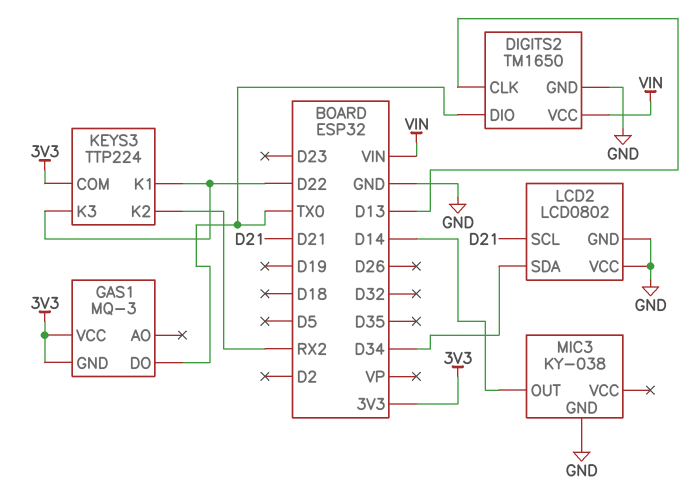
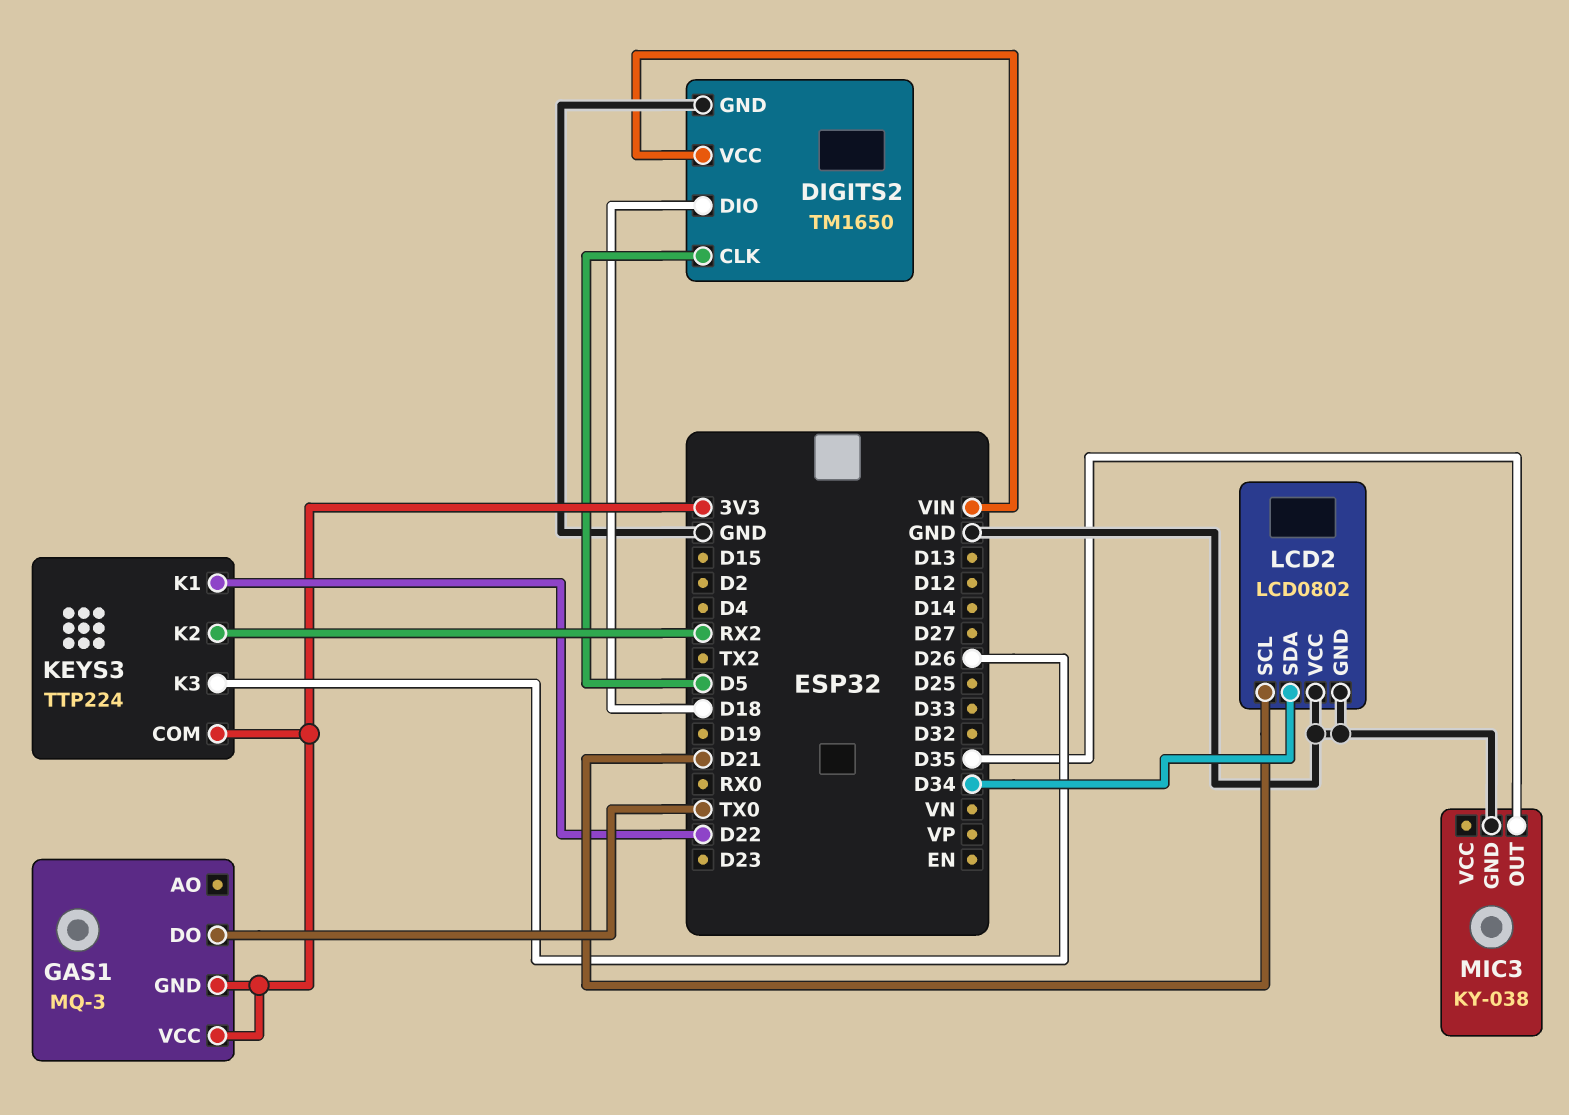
DIGITS2 pin CLK: D13 -> D5
DIGITS2 pin DIO: TX0 -> D18
KEYS3 pin K3: D22 -> D26
MIC3 pin OUT: D14 -> D35

